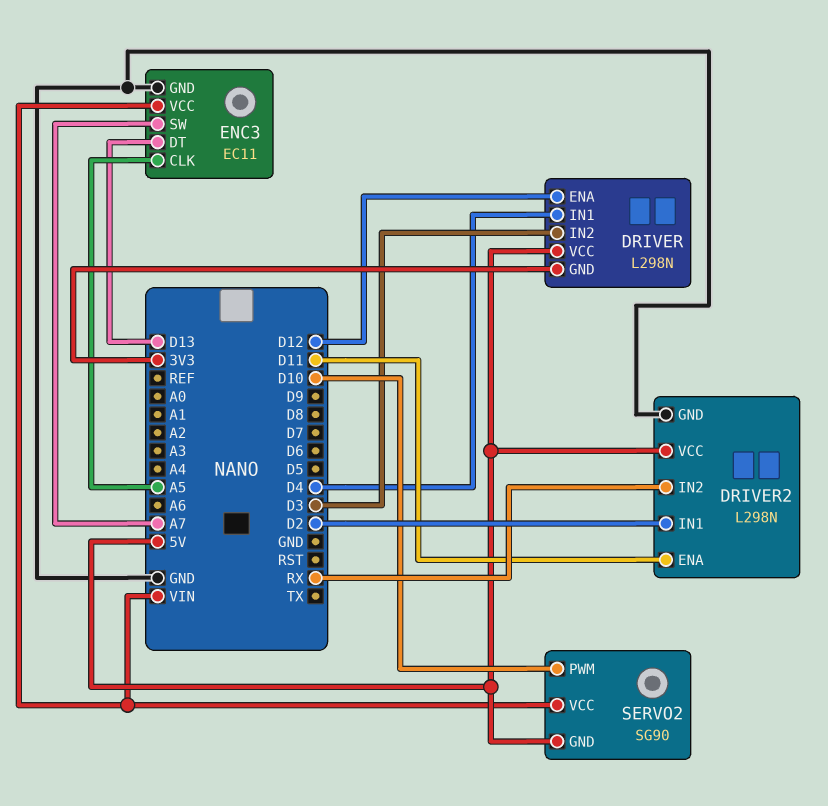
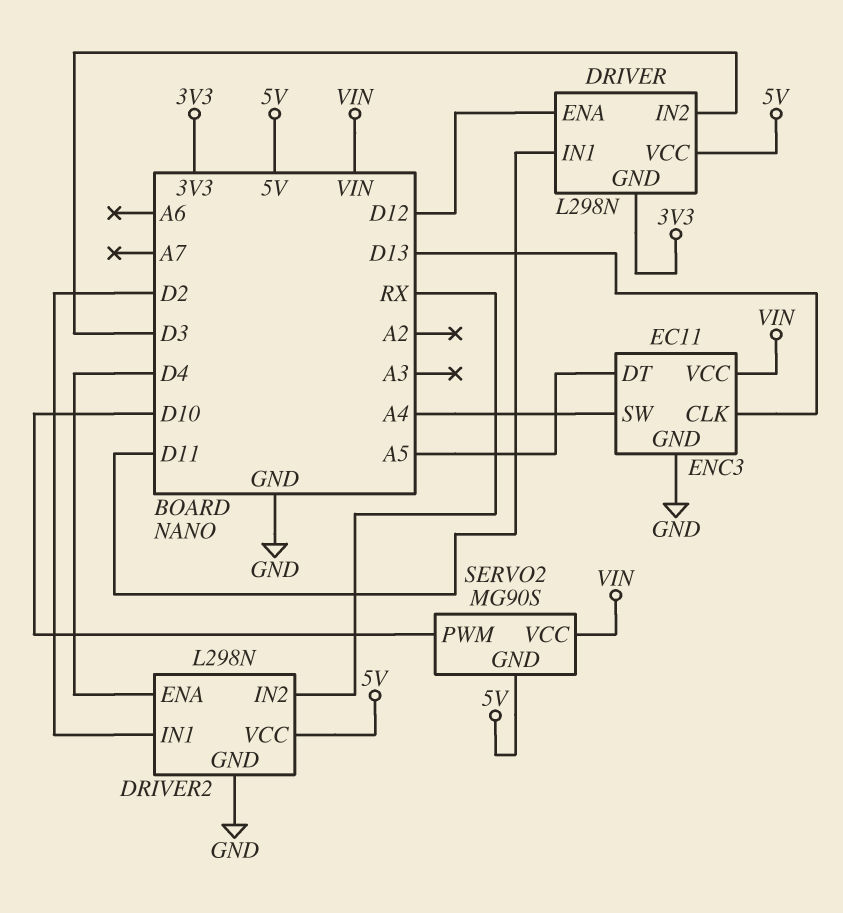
DRIVER pin IN1: D4 -> D11
DRIVER2 pin ENA: D11 -> D4
ENC3 pin CLK: A5 -> D13
ENC3 pin DT: D13 -> A5
ENC3 pin SW: A7 -> A4
SERVO2: SG90 -> MG90S

